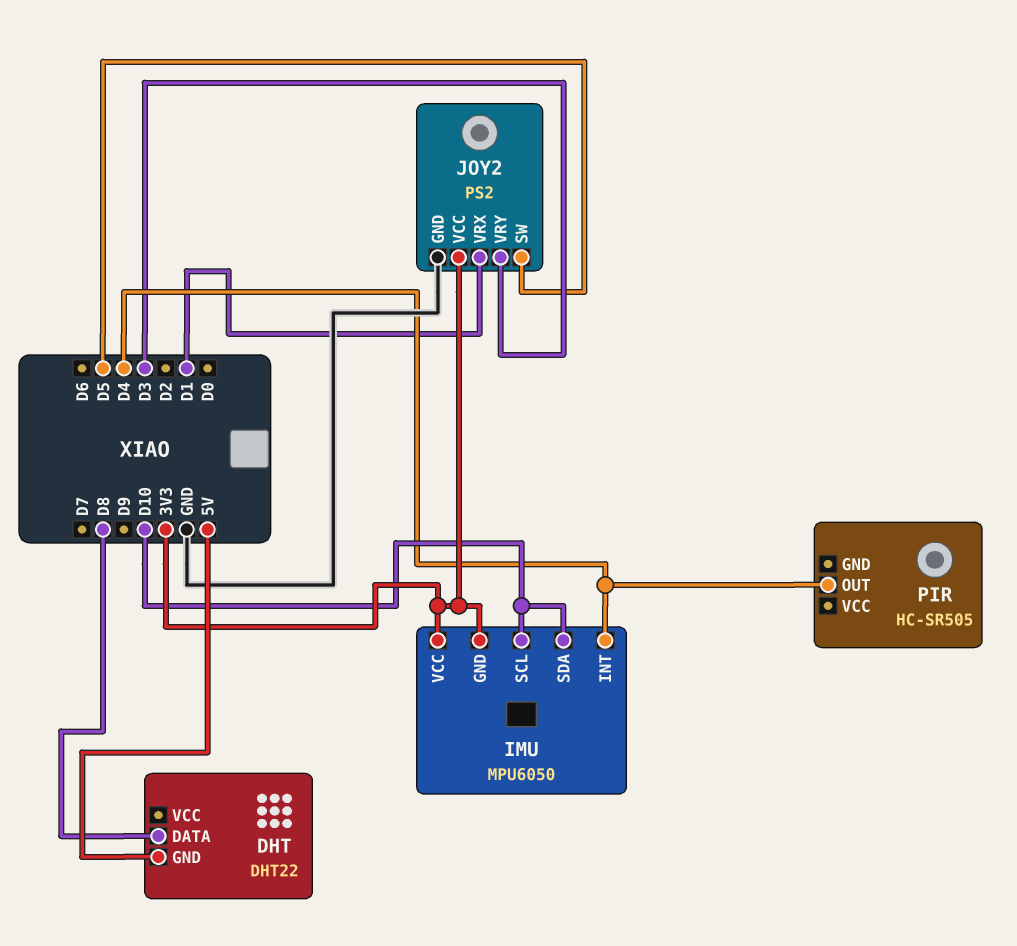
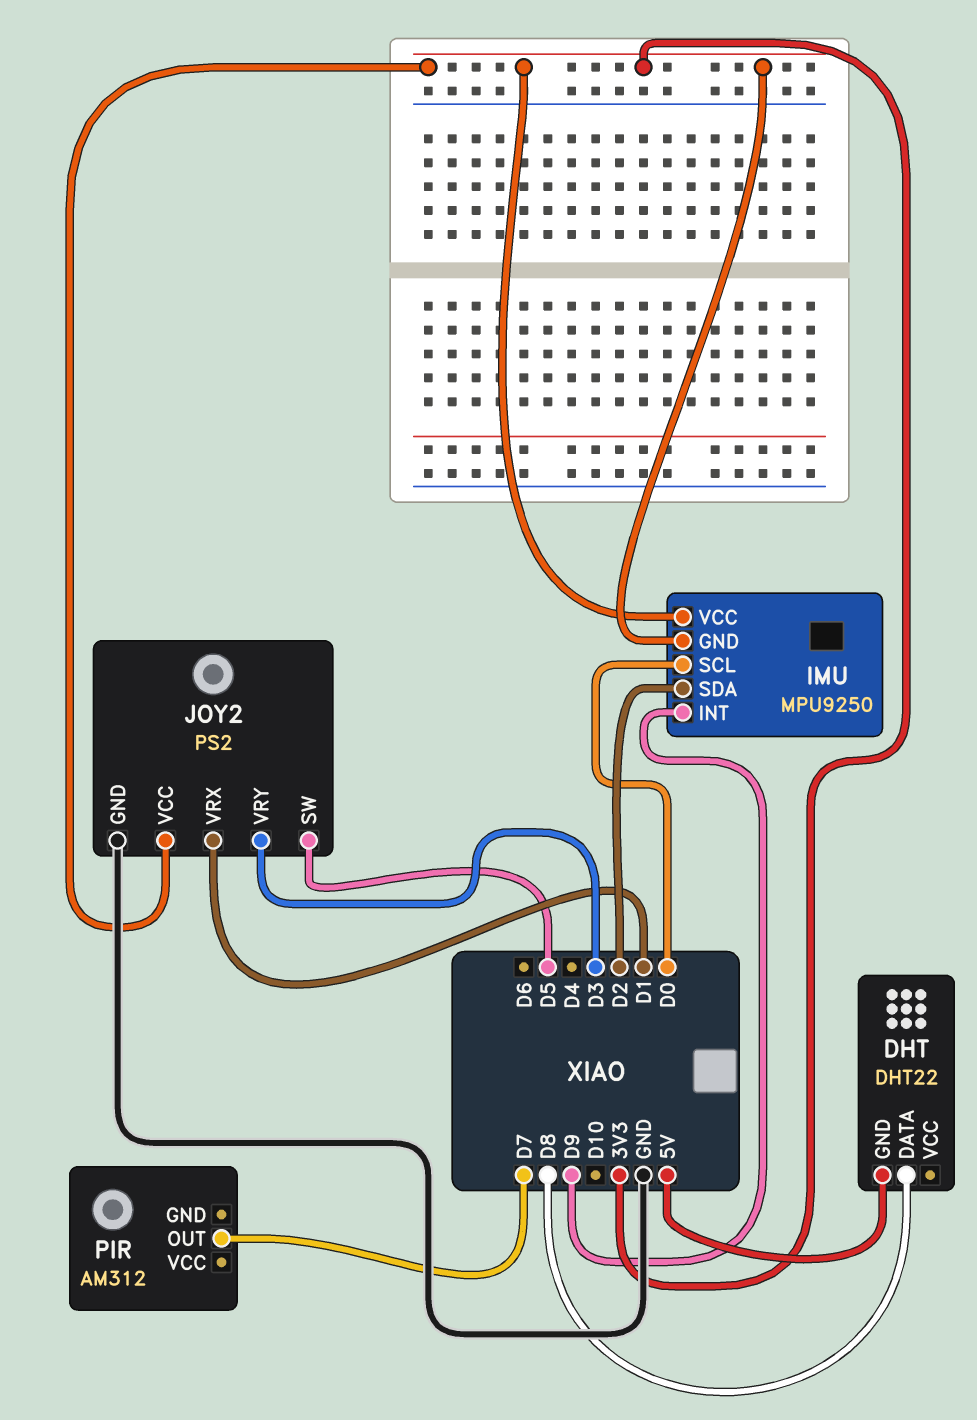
IMU: MPU6050 -> MPU9250
IMU pin INT: D4 -> D9
IMU pin SCL: D10 -> D0
IMU pin SDA: D10 -> D2
PIR: HC-SR505 -> AM312
PIR pin OUT: D4 -> D7

